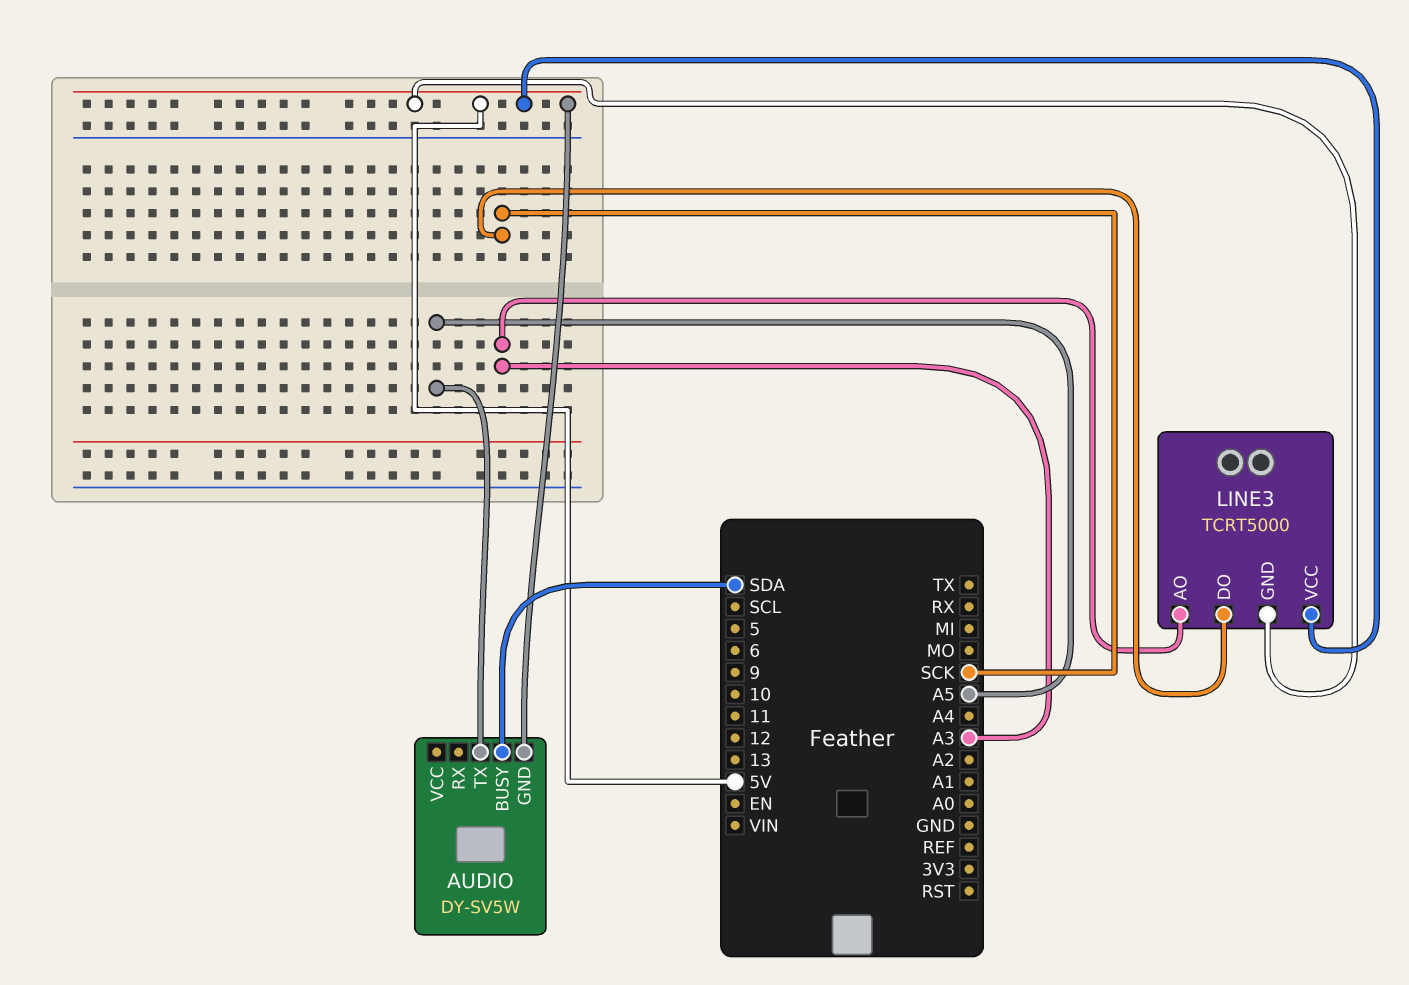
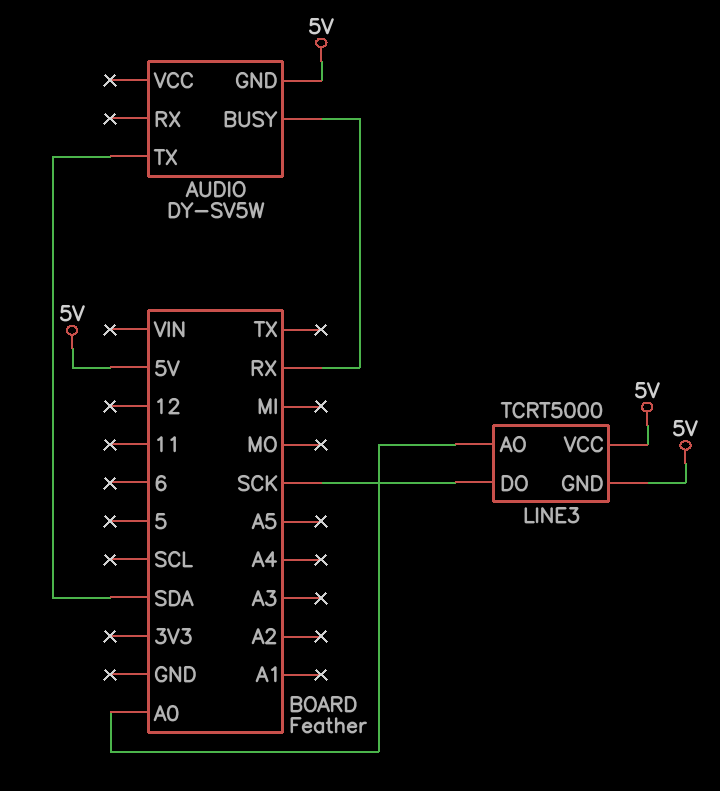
AUDIO pin BUSY: SDA -> RX
AUDIO pin TX: A5 -> SDA
LINE3 pin AO: A3 -> A0

